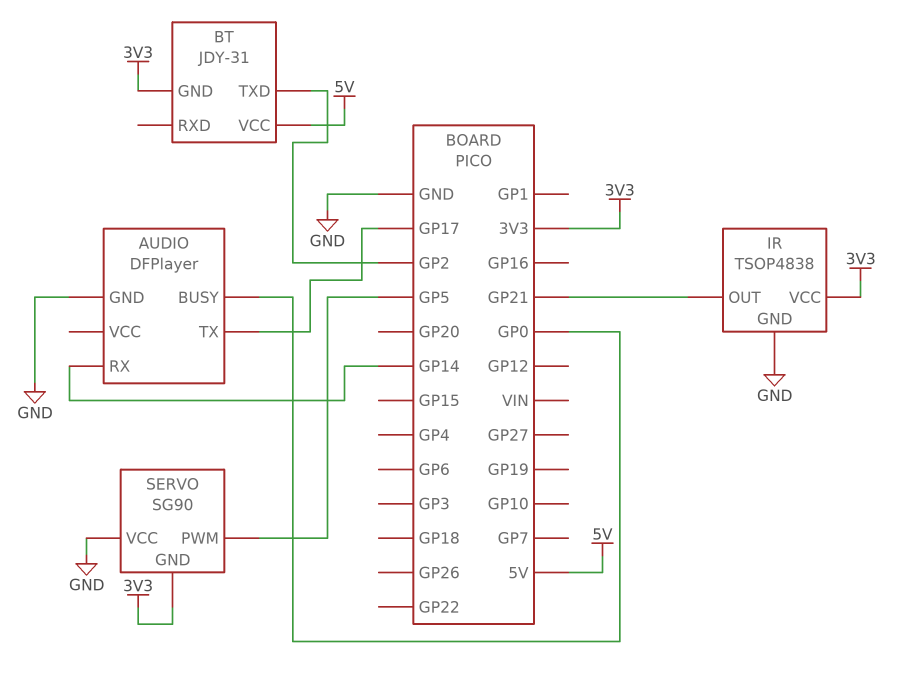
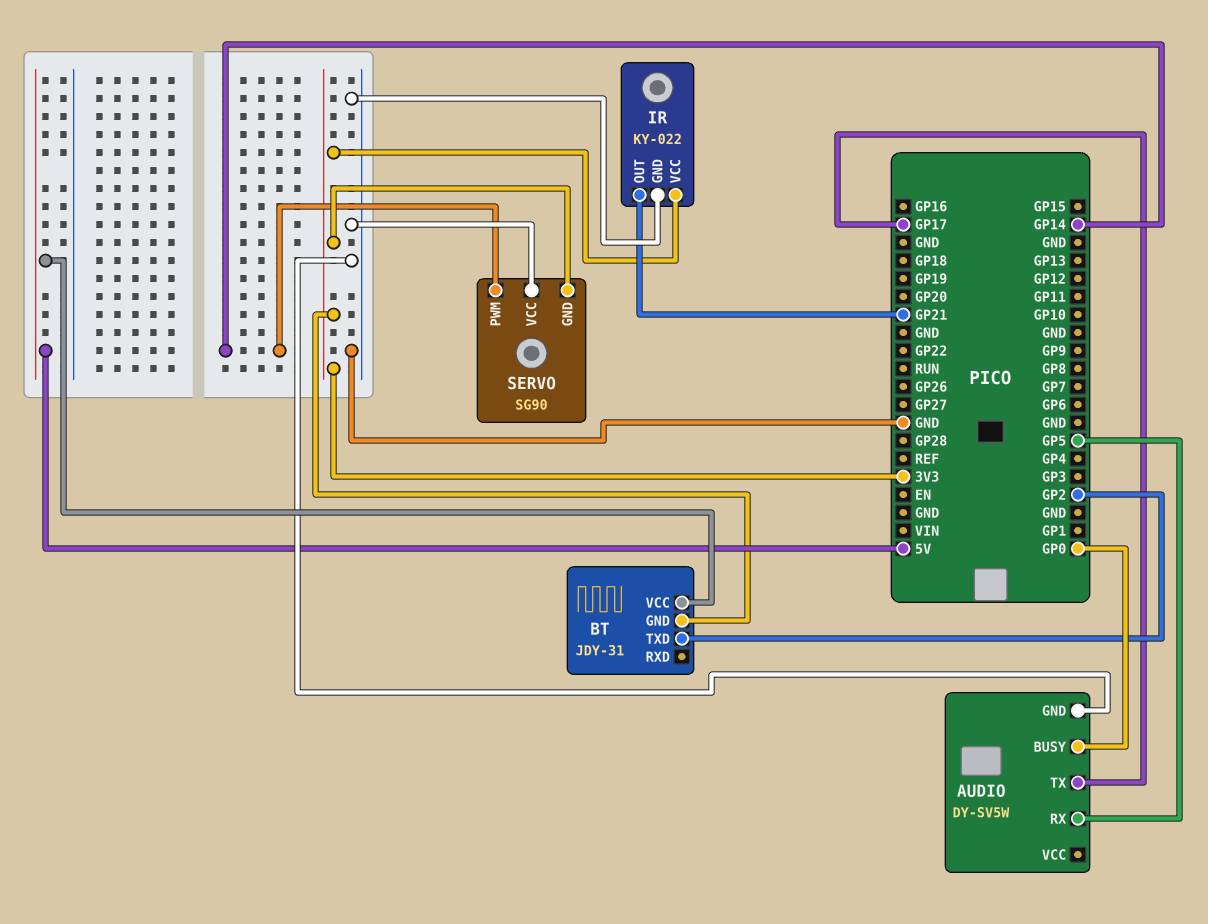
AUDIO: DFPlayer -> DY-SV5W
AUDIO pin RX: GP14 -> GP5
IR: TSOP4838 -> KY-022
SERVO pin PWM: GP5 -> GP14

